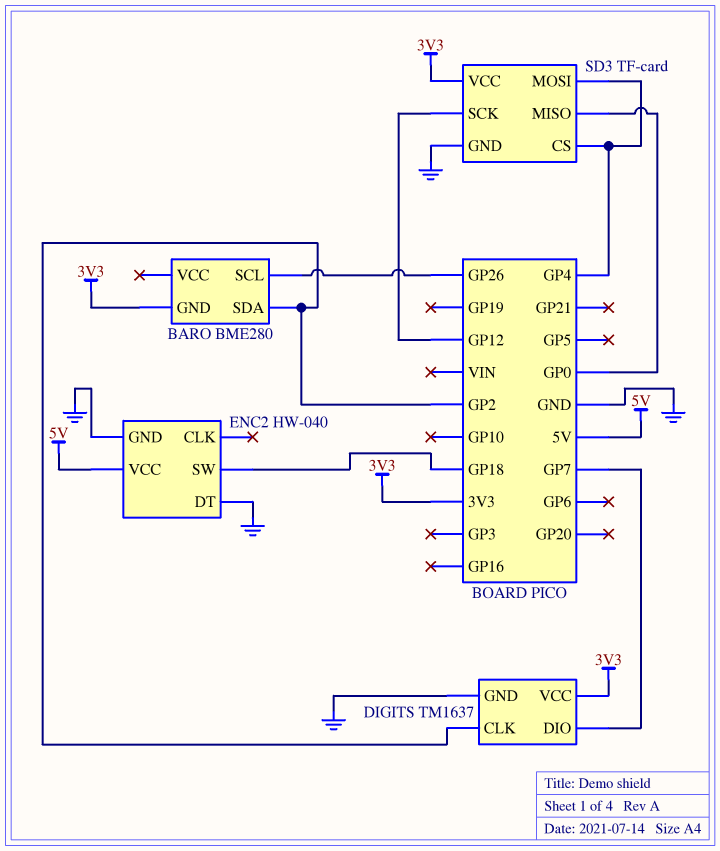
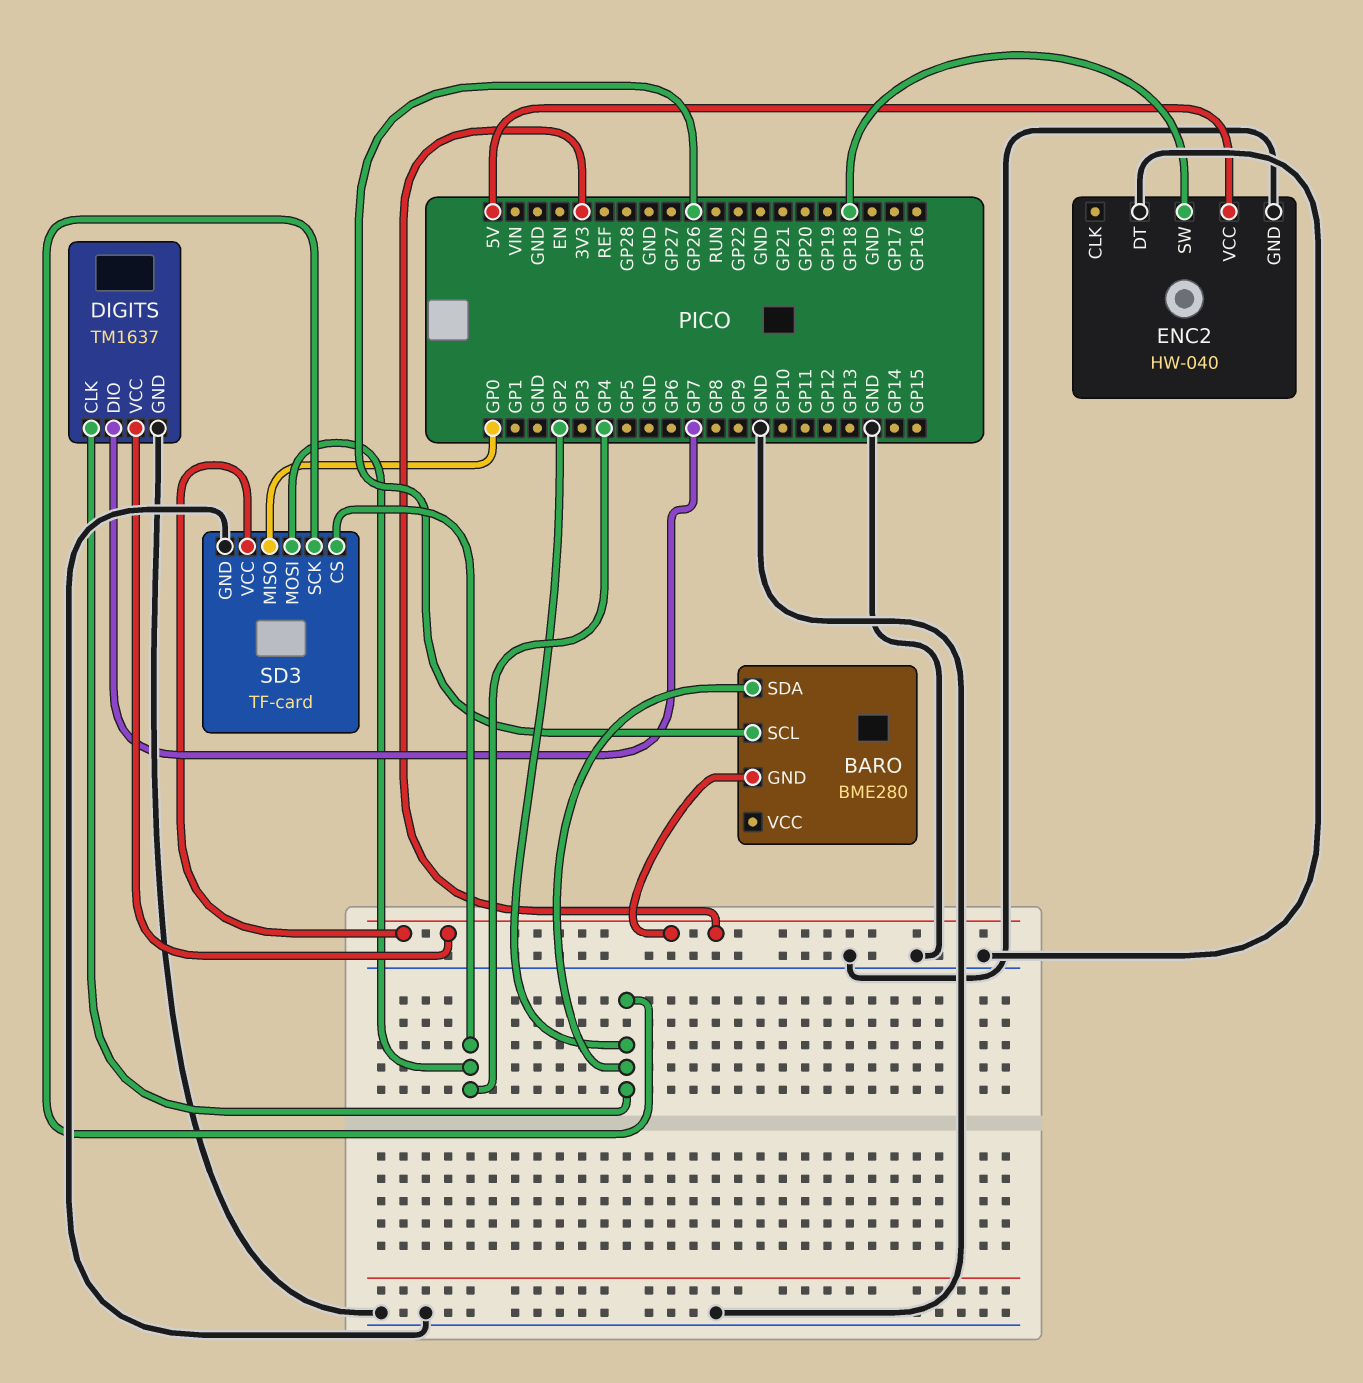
SD3 pin SCK: GP12 -> GP2

